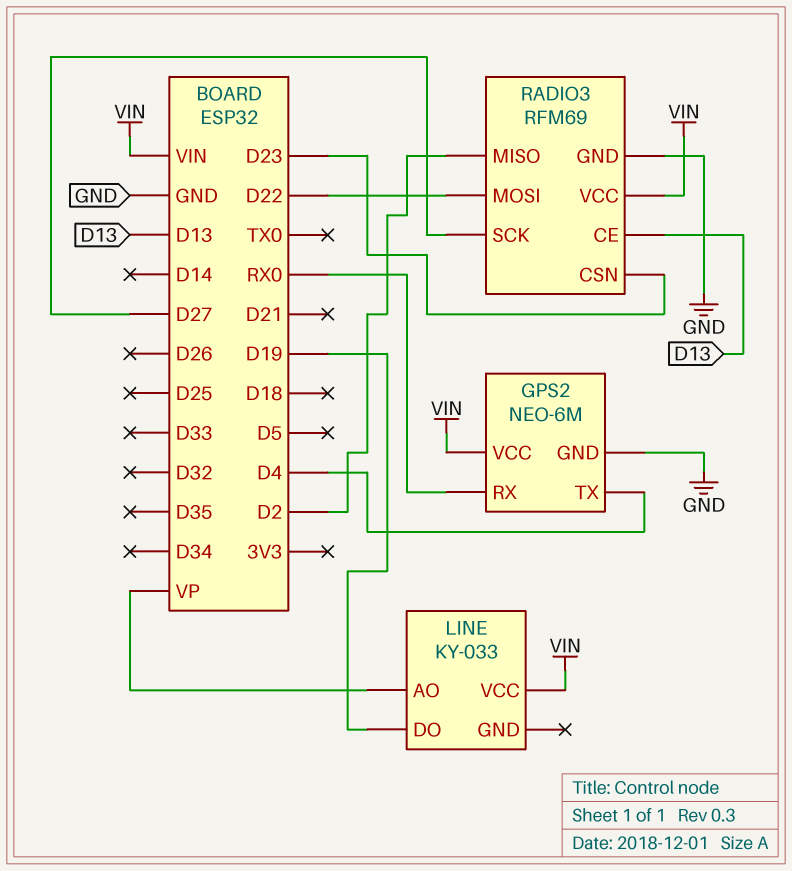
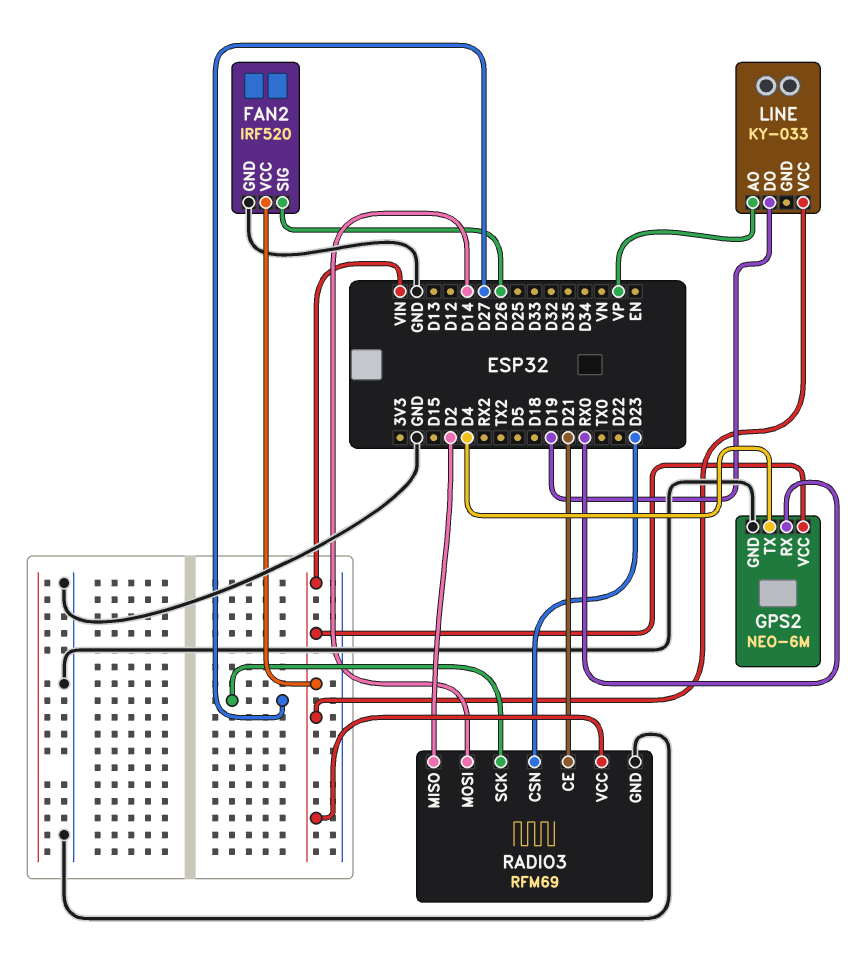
FAN2: none -> IRF520
FAN2 pin GND: none -> GND
FAN2 pin SIG: none -> D26
FAN2 pin VCC: none -> VIN
RADIO3 pin CE: D13 -> D21
RADIO3 pin MOSI: D22 -> D14

